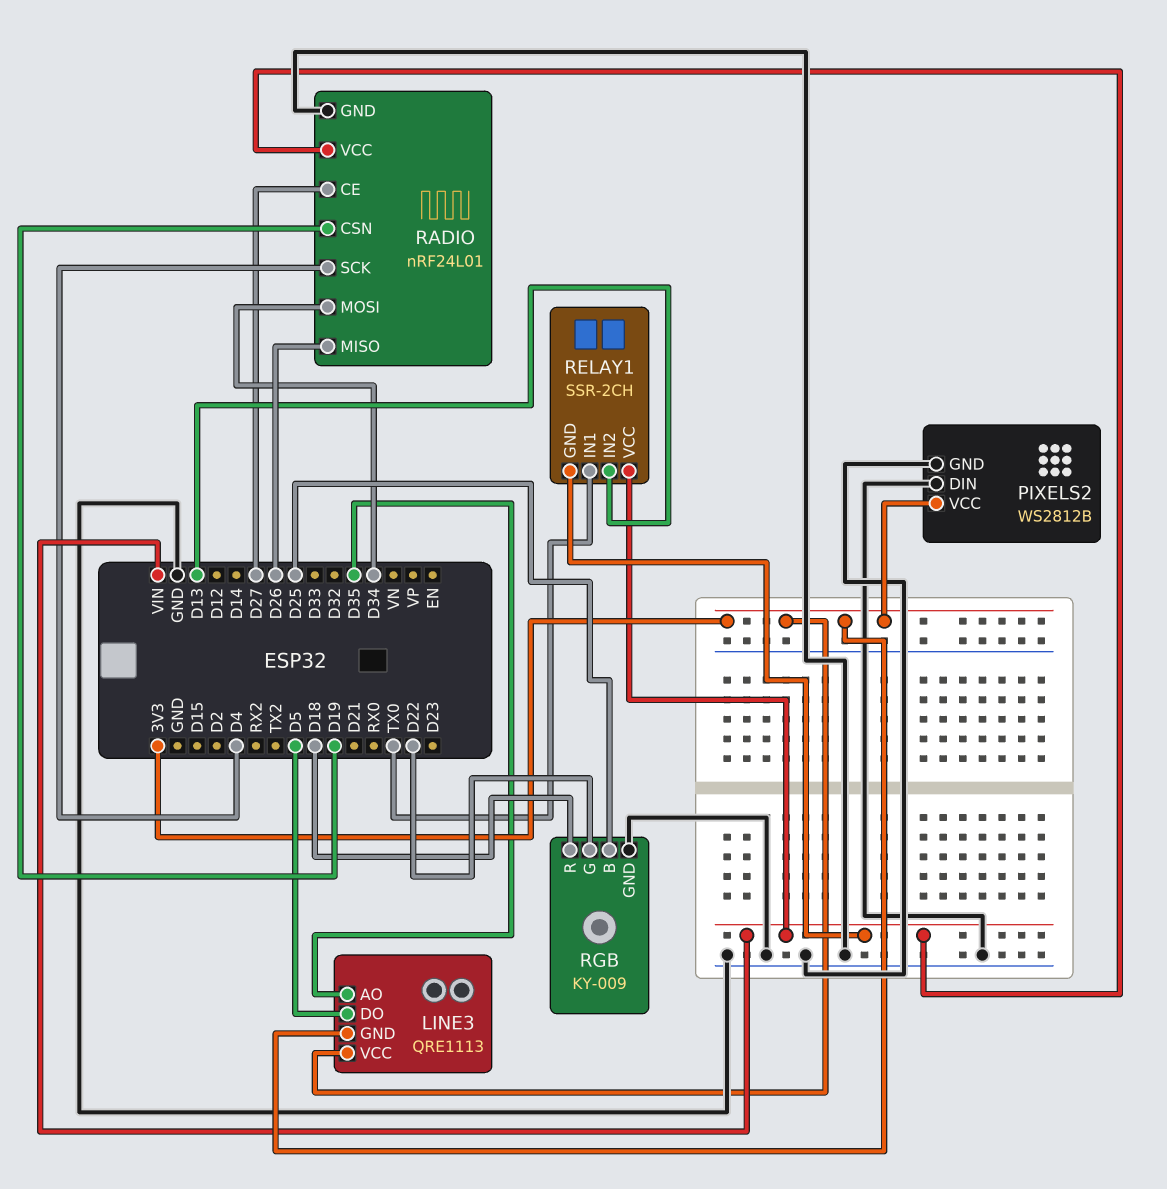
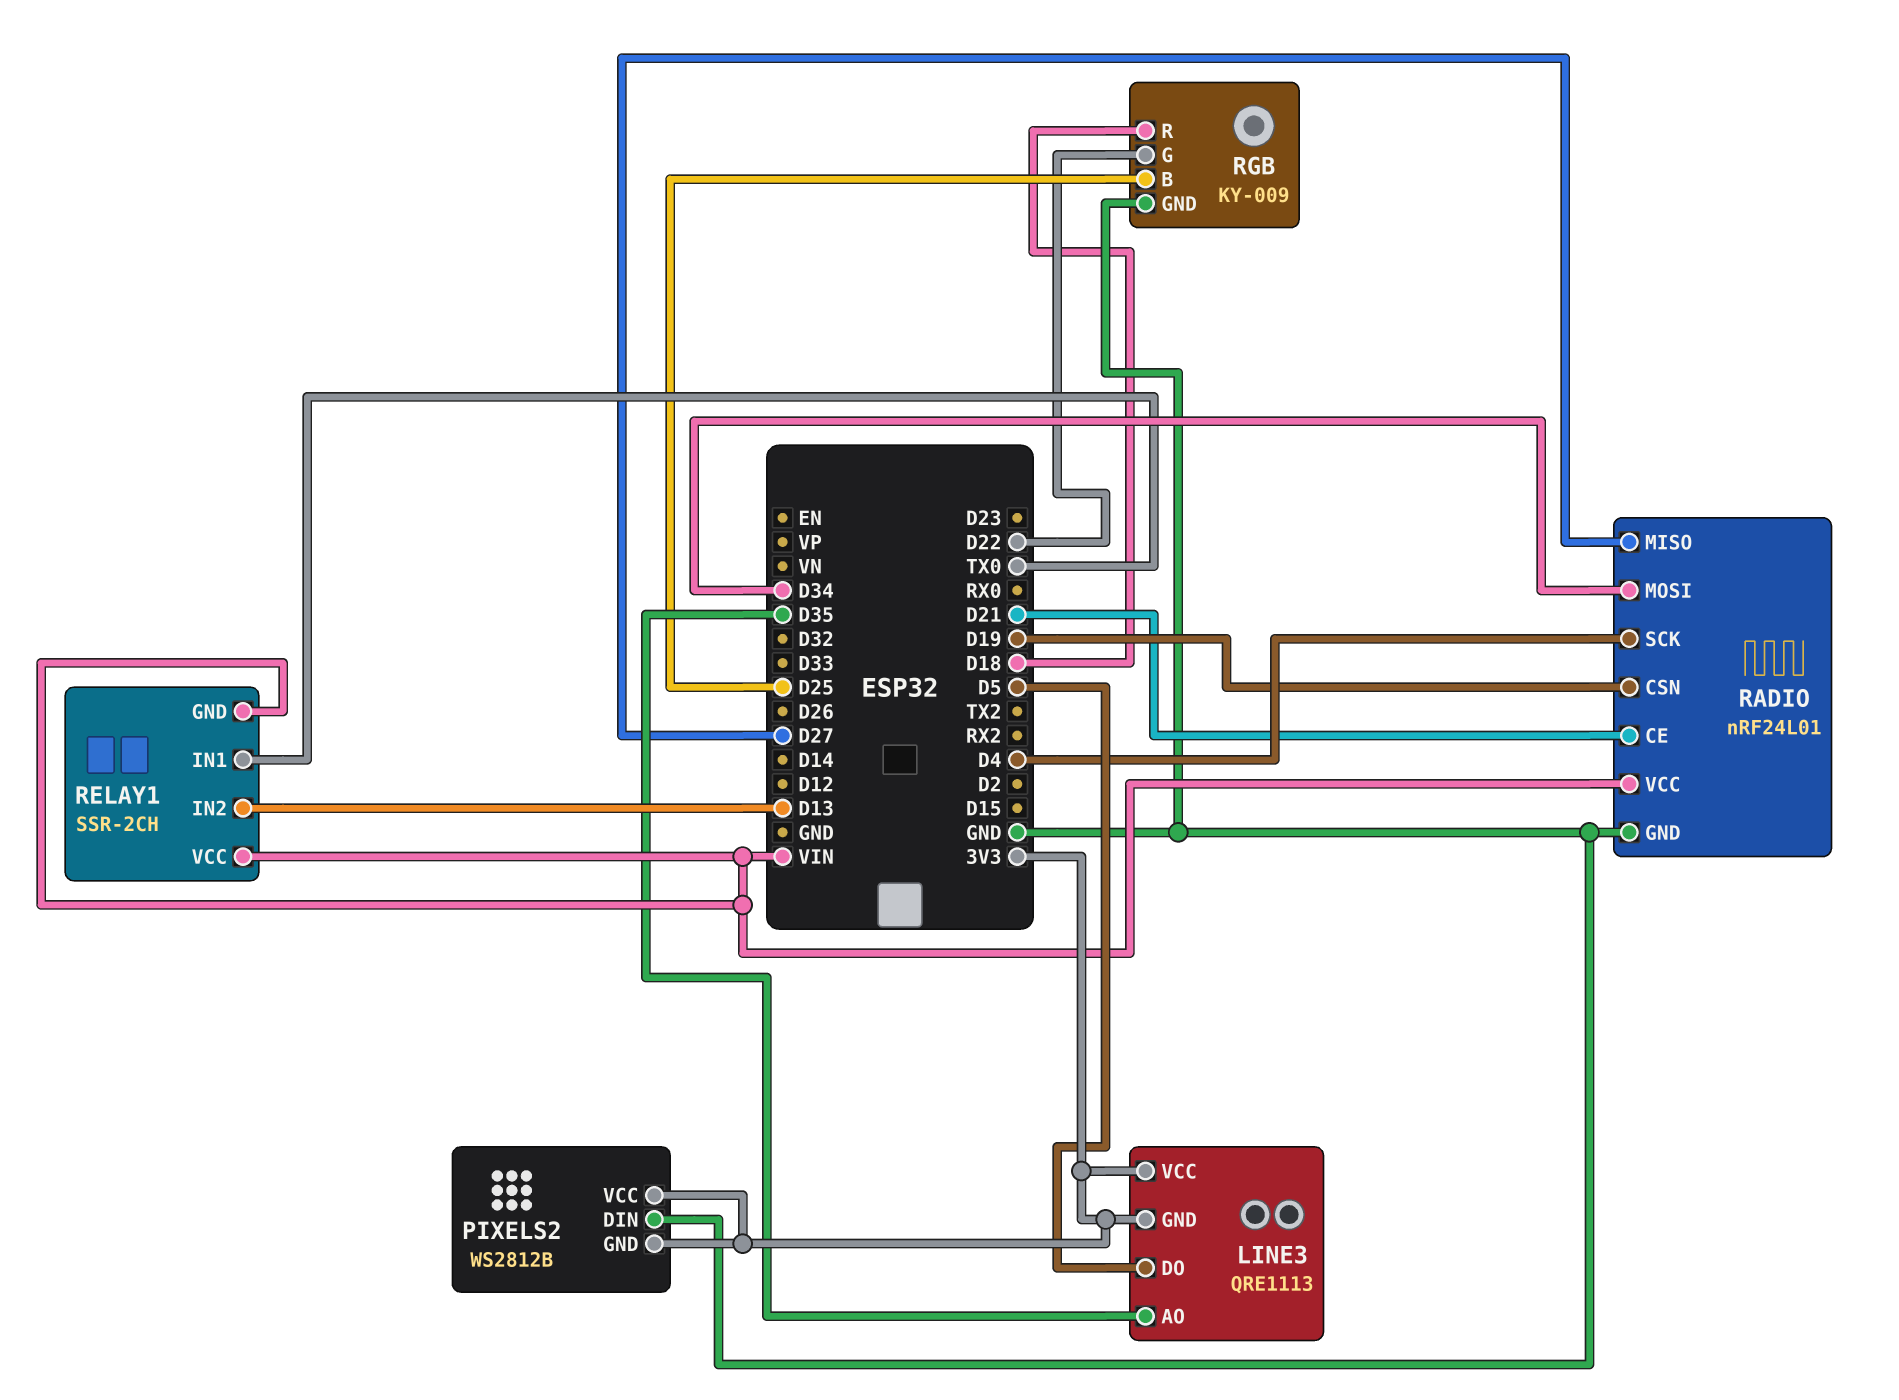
PIXELS2 pin GND: GND -> 3V3
RADIO pin CE: D27 -> D21
RADIO pin MISO: D26 -> D27

